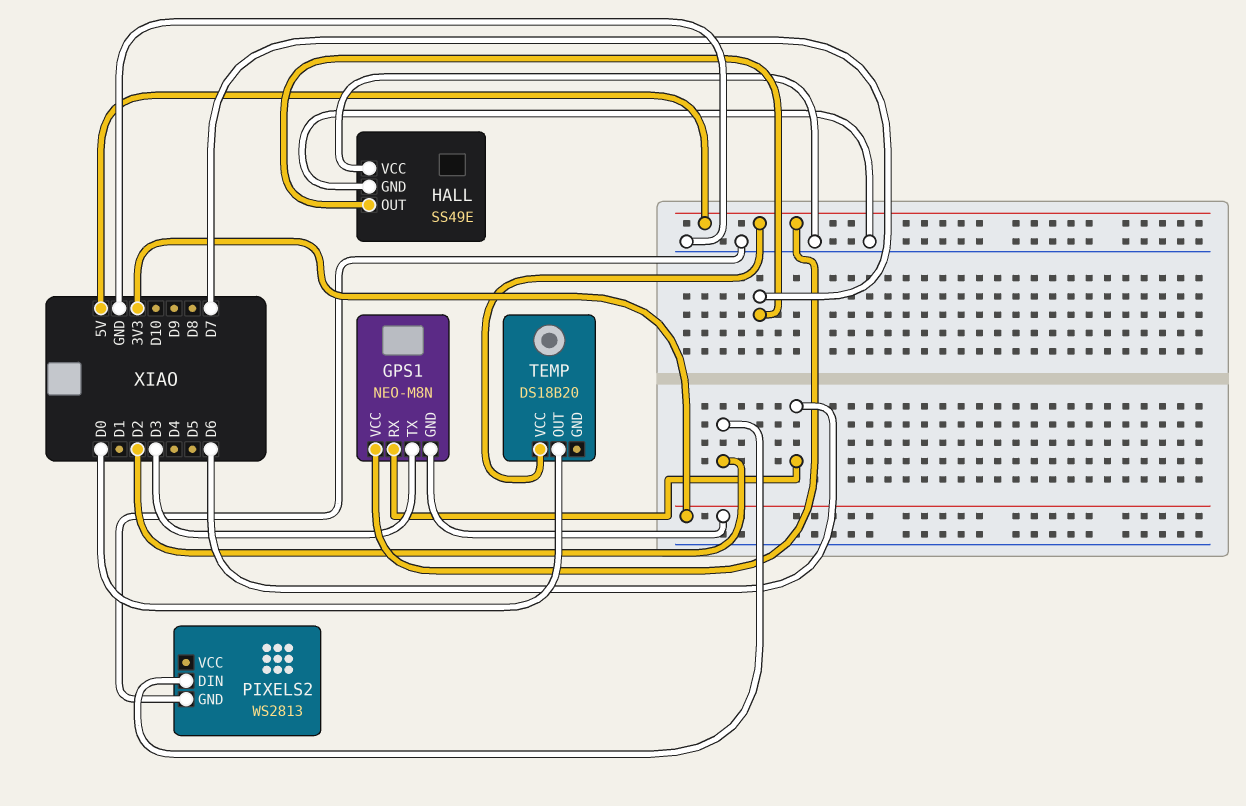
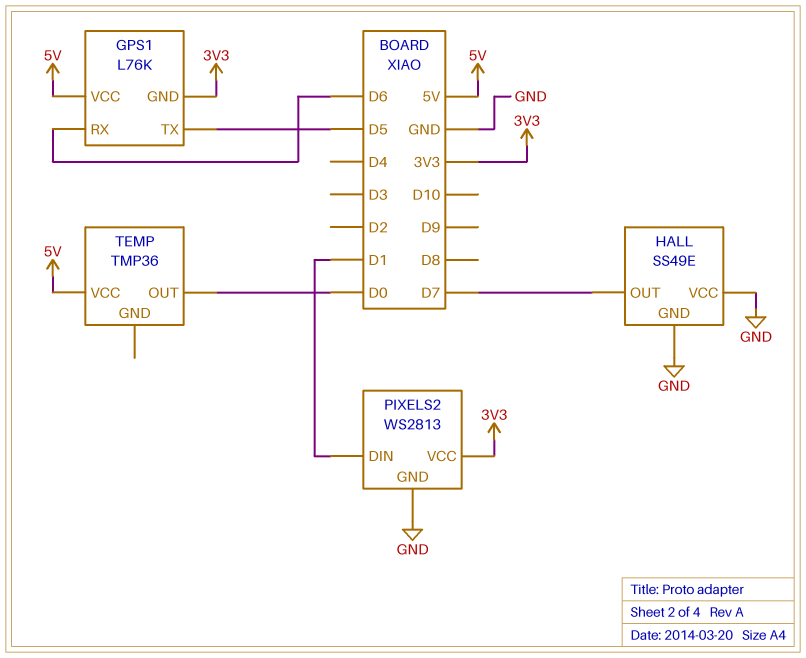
GPS1: NEO-M8N -> L76K
GPS1 pin TX: D3 -> D5
PIXELS2 pin DIN: D2 -> D1
PIXELS2 pin VCC: none -> 3V3
TEMP: DS18B20 -> TMP36

